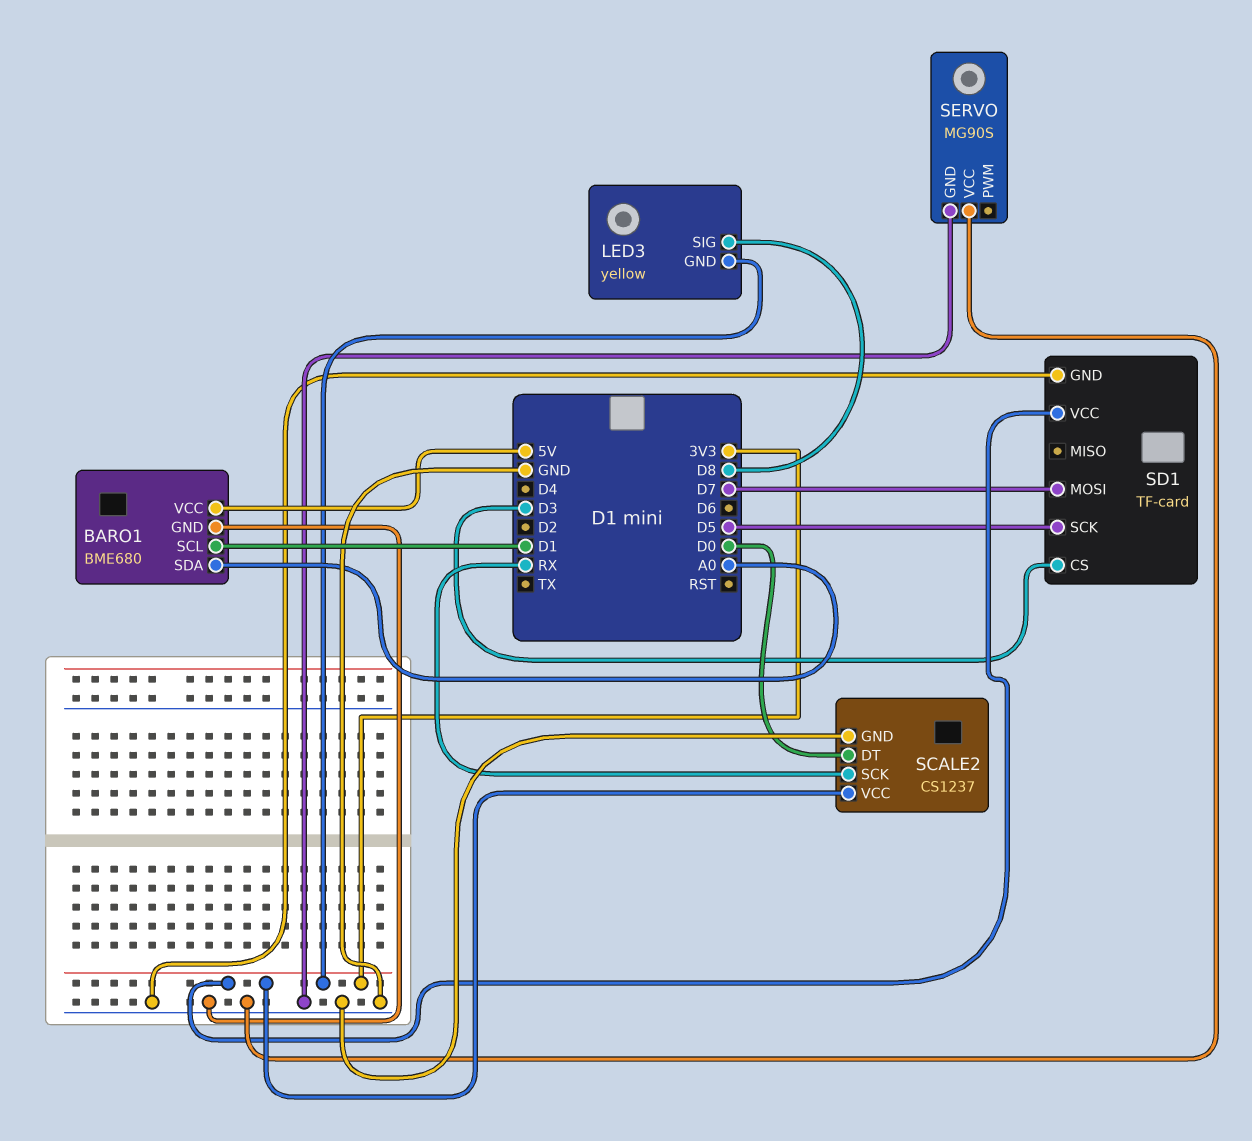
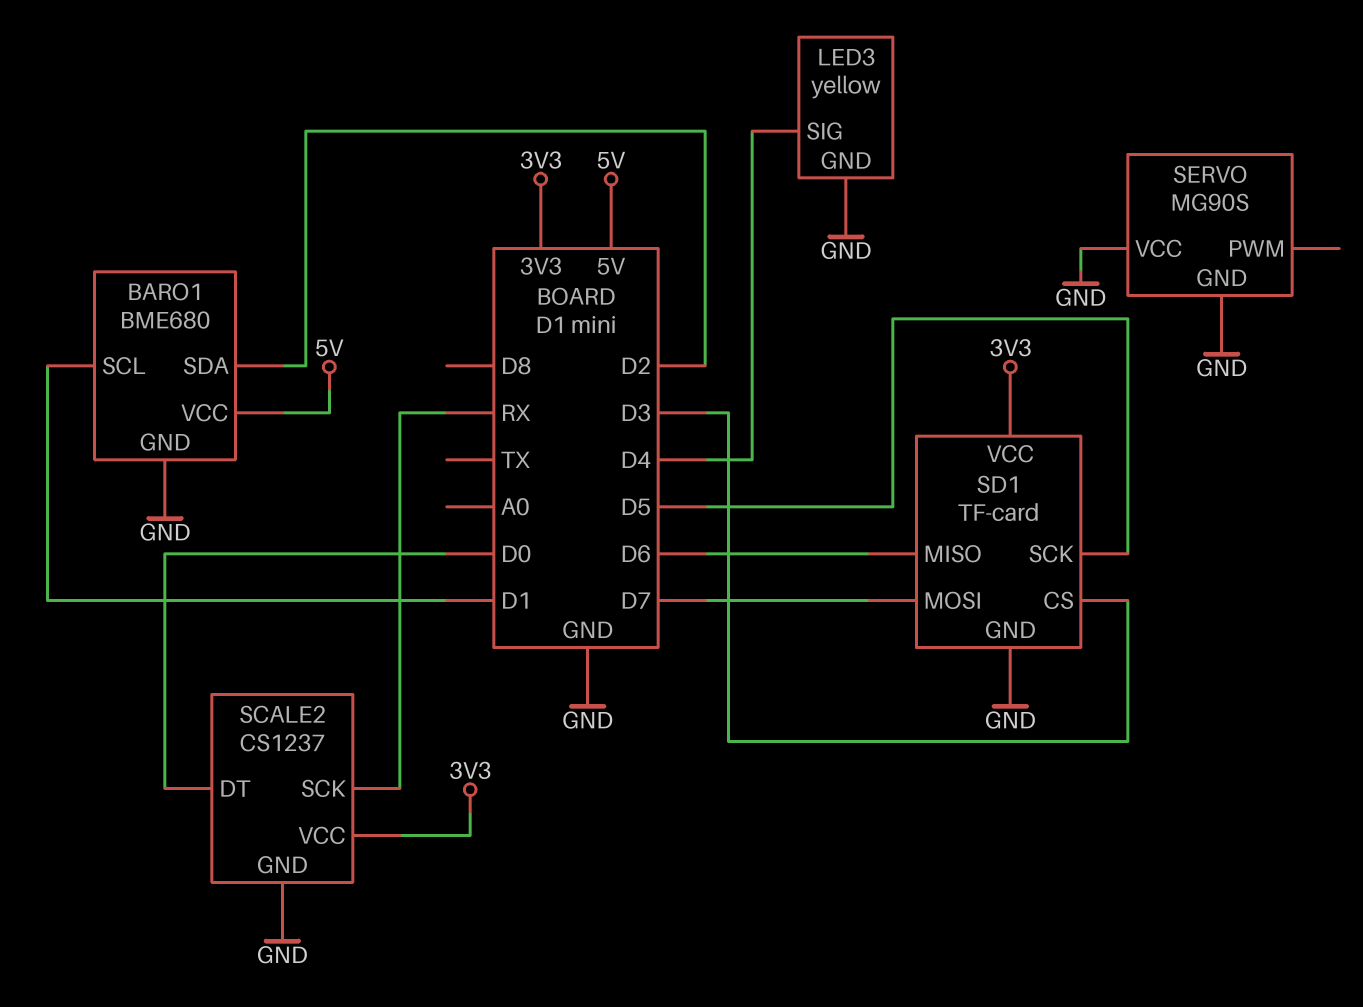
BARO1 pin SDA: A0 -> D2
LED3 pin GND: 3V3 -> GND
LED3 pin SIG: D8 -> D4
SD1 pin MISO: none -> D6

